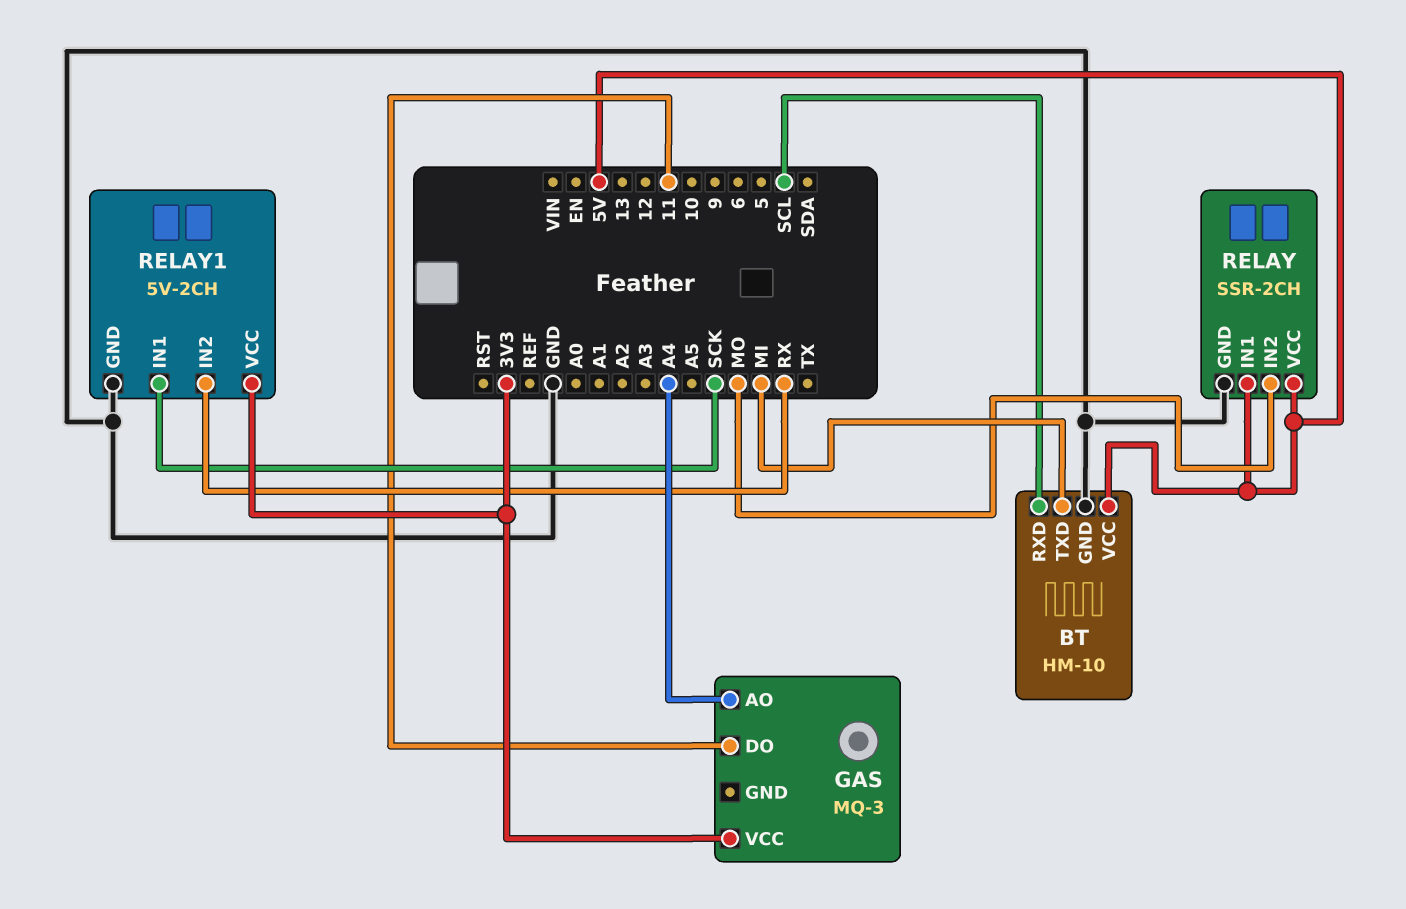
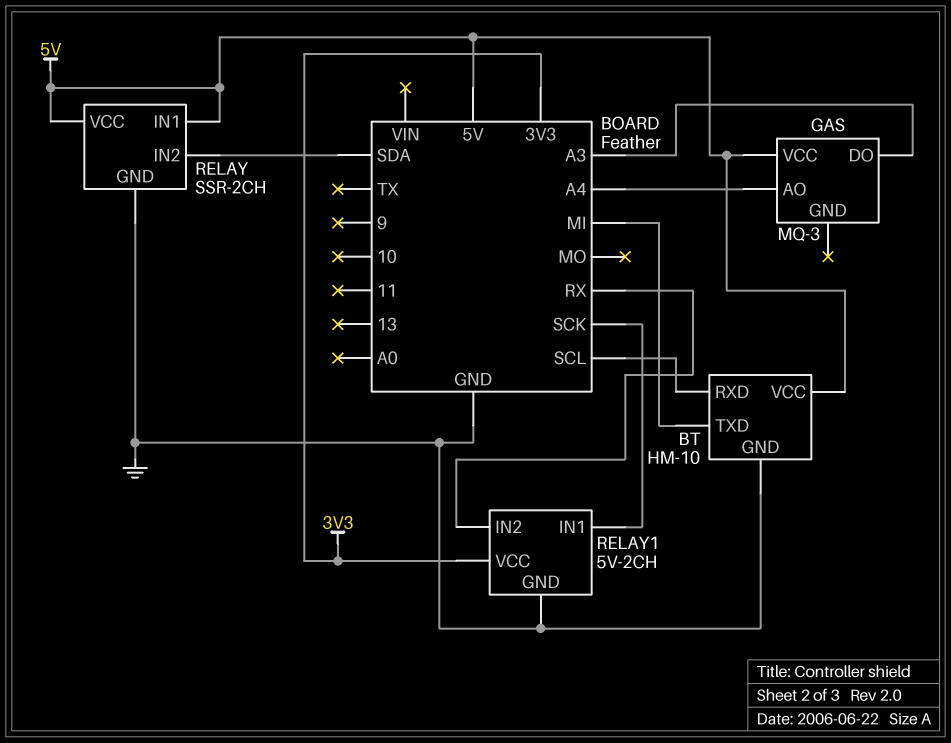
GAS pin DO: 11 -> A3
GAS pin VCC: 3V3 -> 5V
RELAY pin IN2: MO -> SDA

